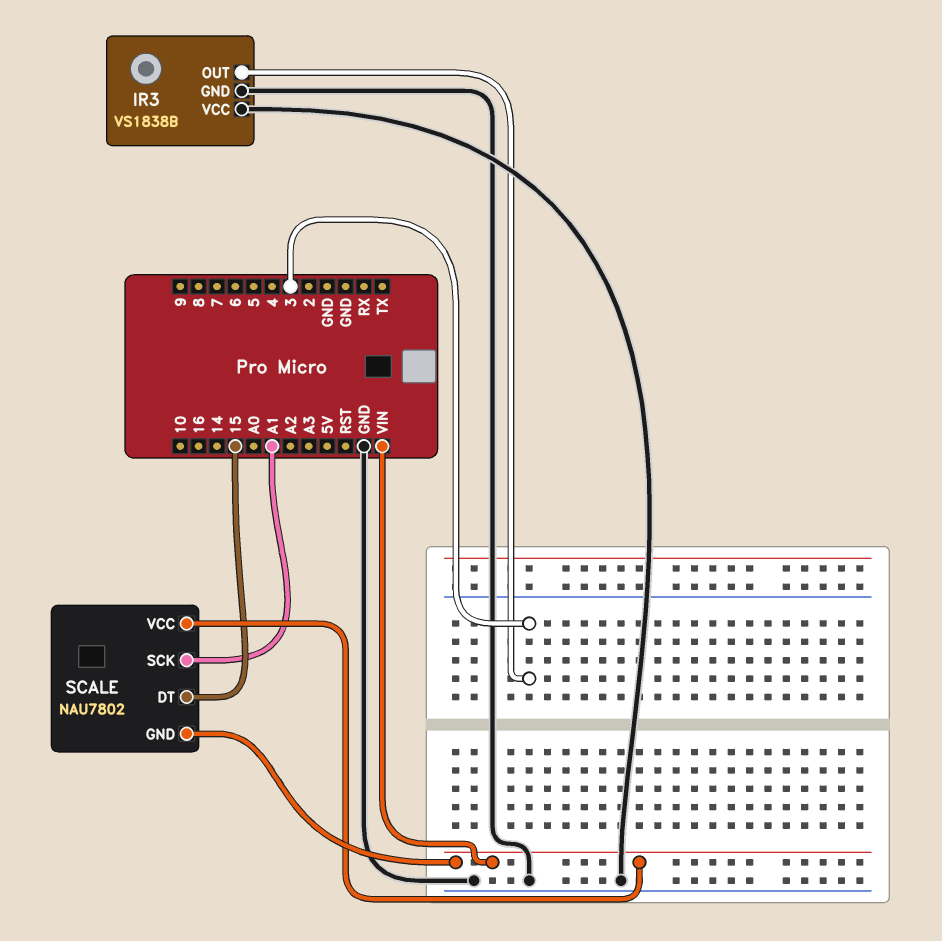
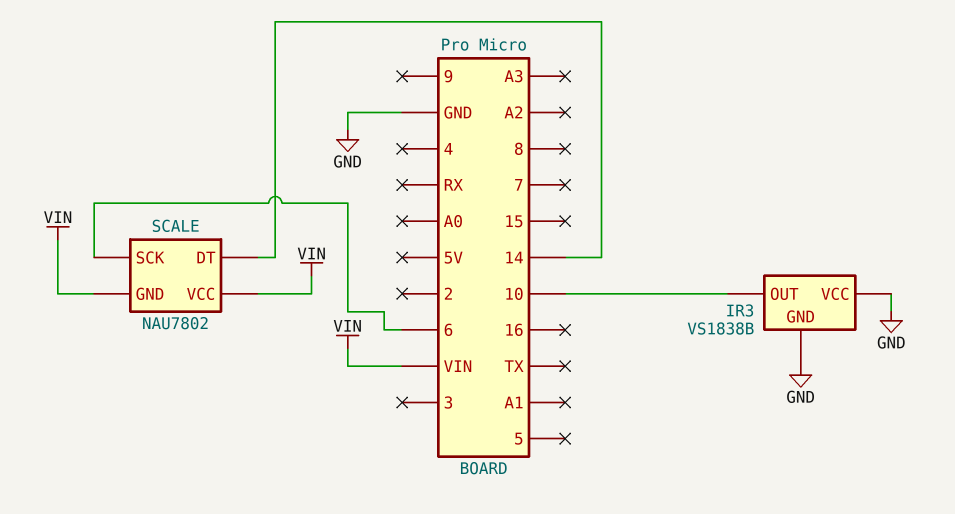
IR3 pin OUT: 3 -> 10
SCALE pin DT: 15 -> 14
SCALE pin SCK: A1 -> 6

